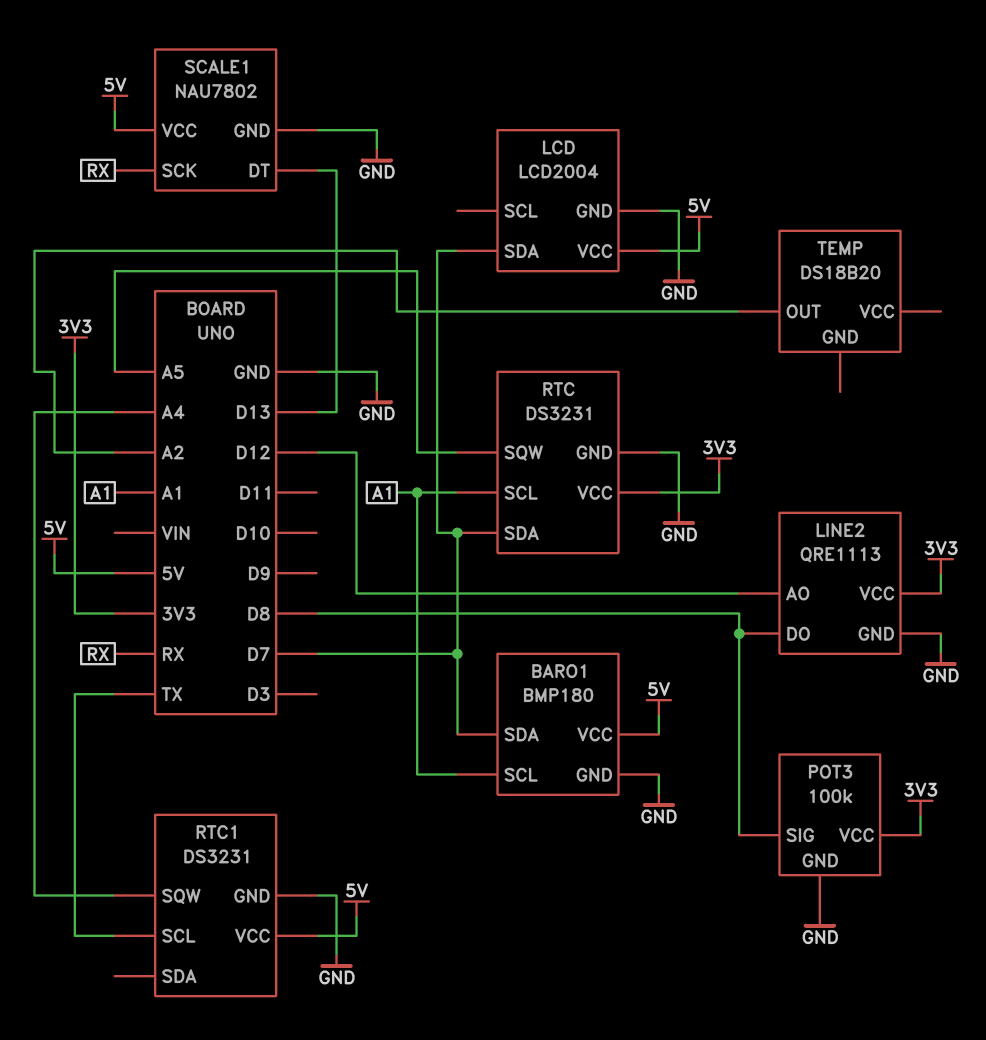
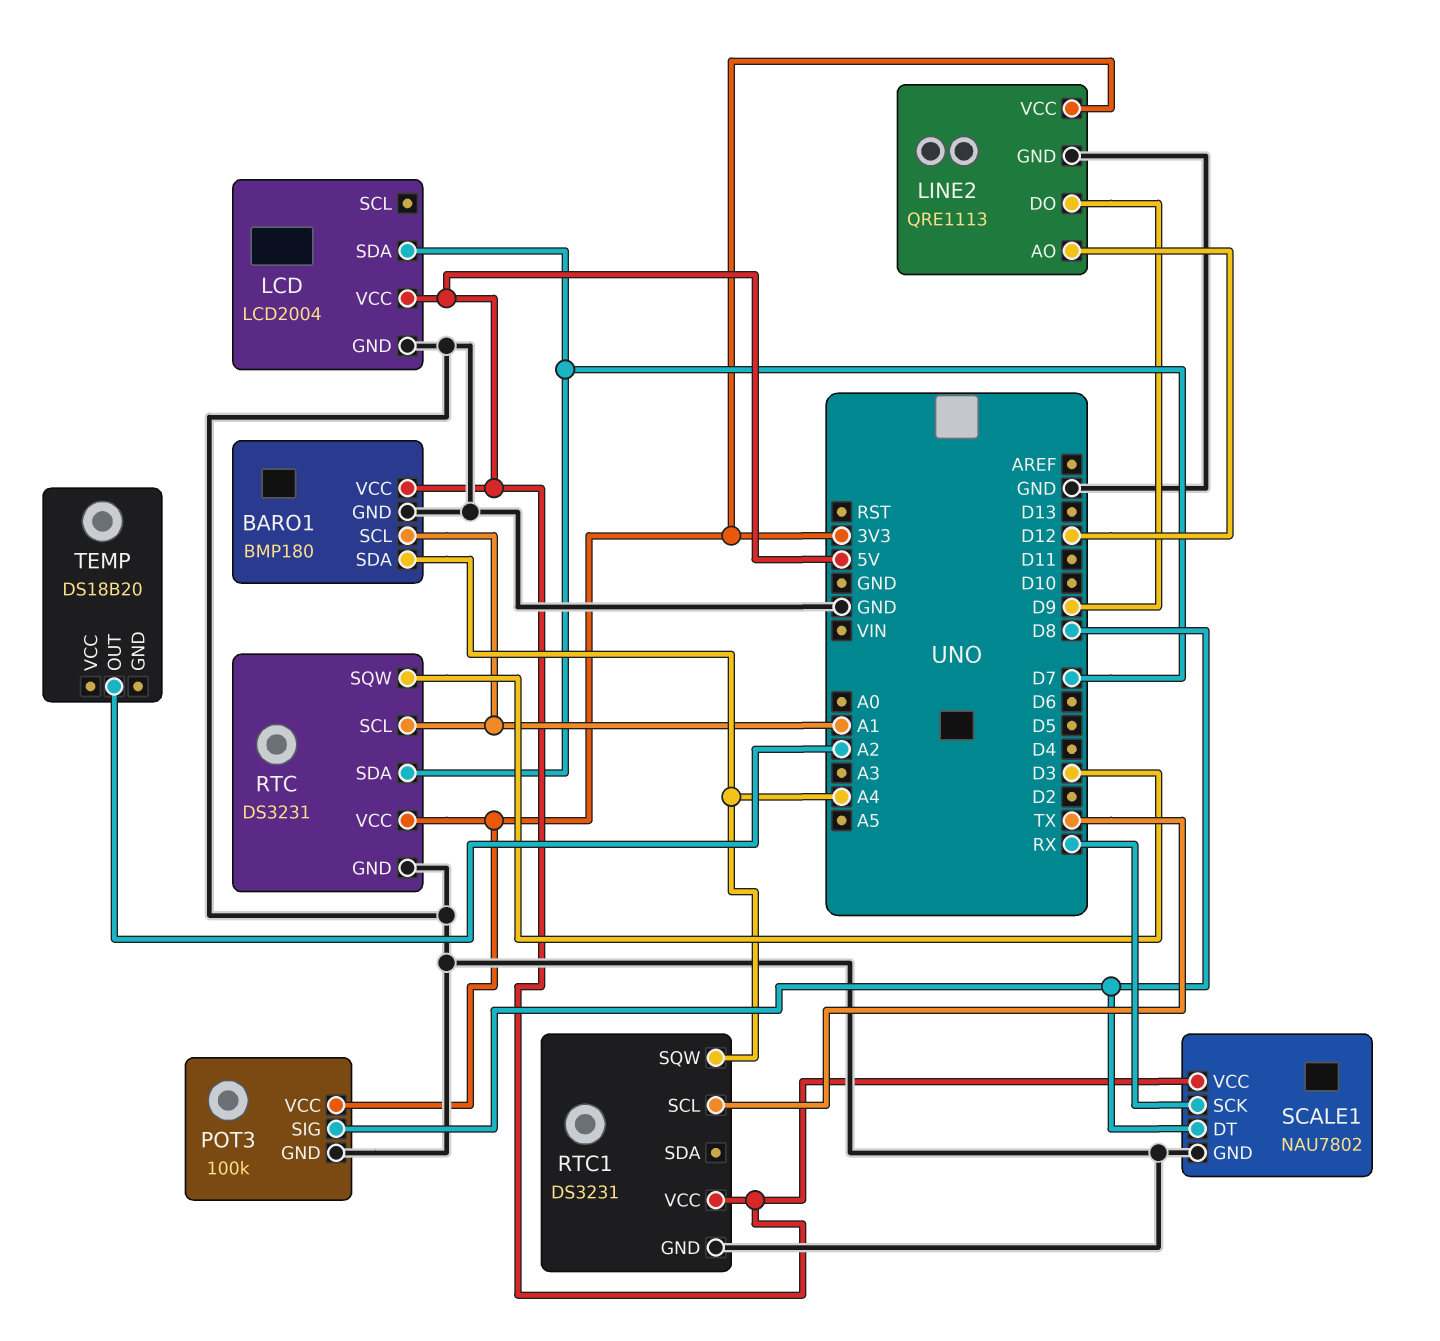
BARO1 pin SDA: D7 -> A4
LINE2 pin DO: D8 -> D9
RTC pin SQW: A5 -> D3
SCALE1 pin DT: D13 -> D8

